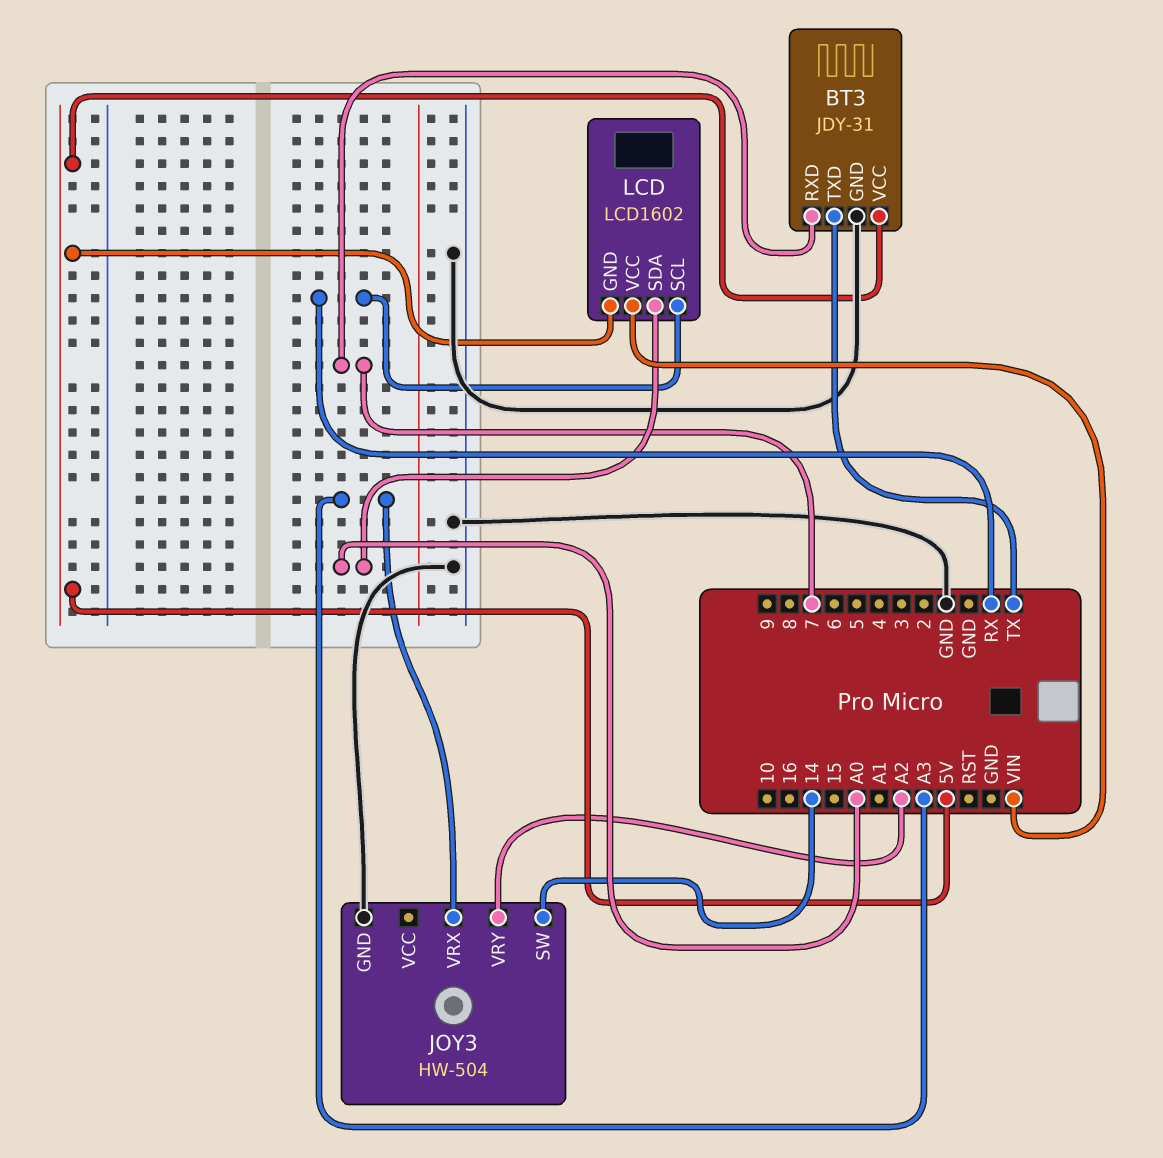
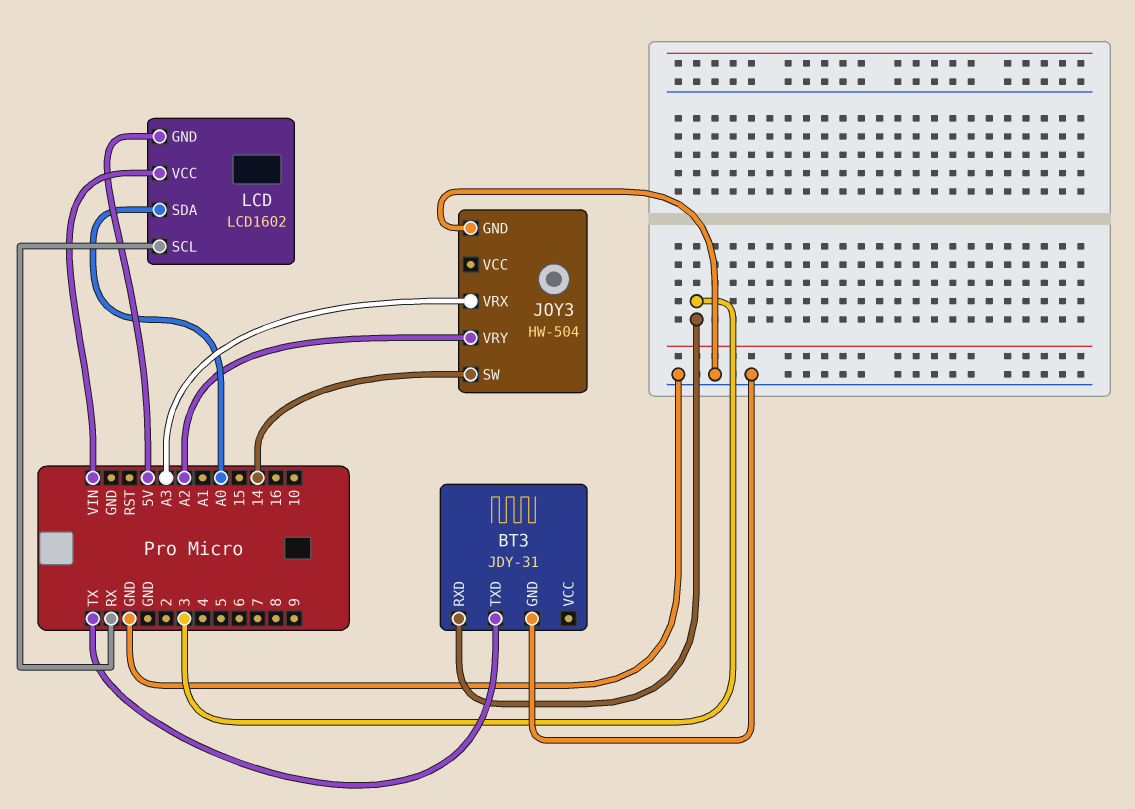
BT3 pin RXD: 7 -> 3
BT3 pin VCC: 5V -> none

